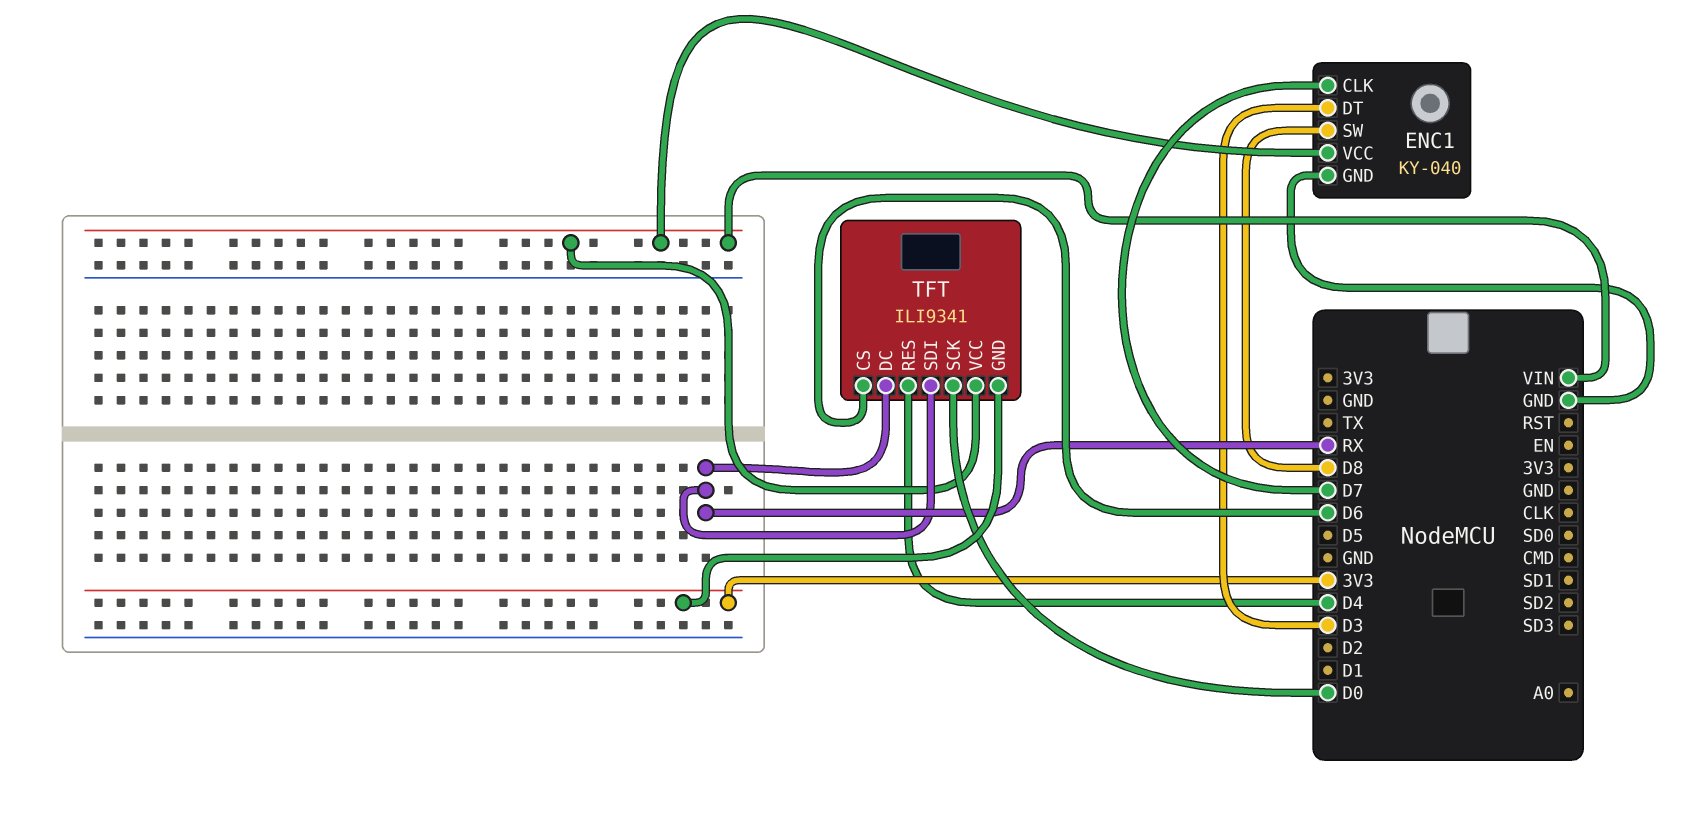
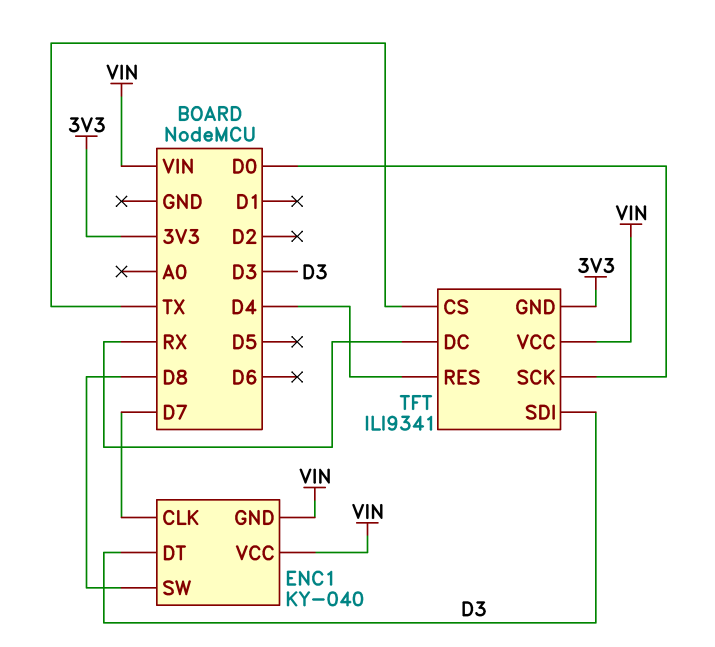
ENC1 pin GND: GND -> VIN
TFT pin CS: D6 -> TX
TFT pin SDI: RX -> D3

